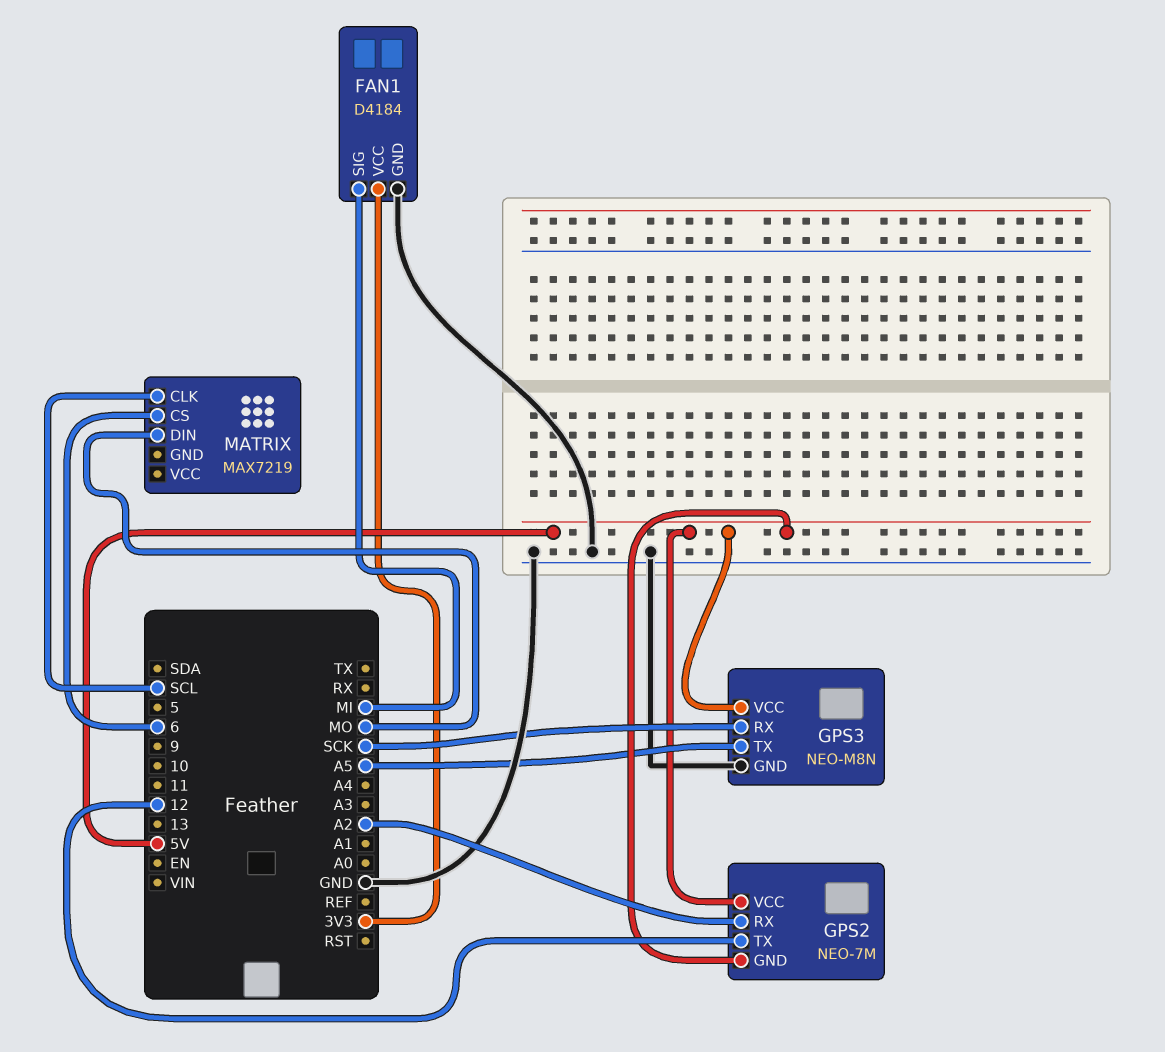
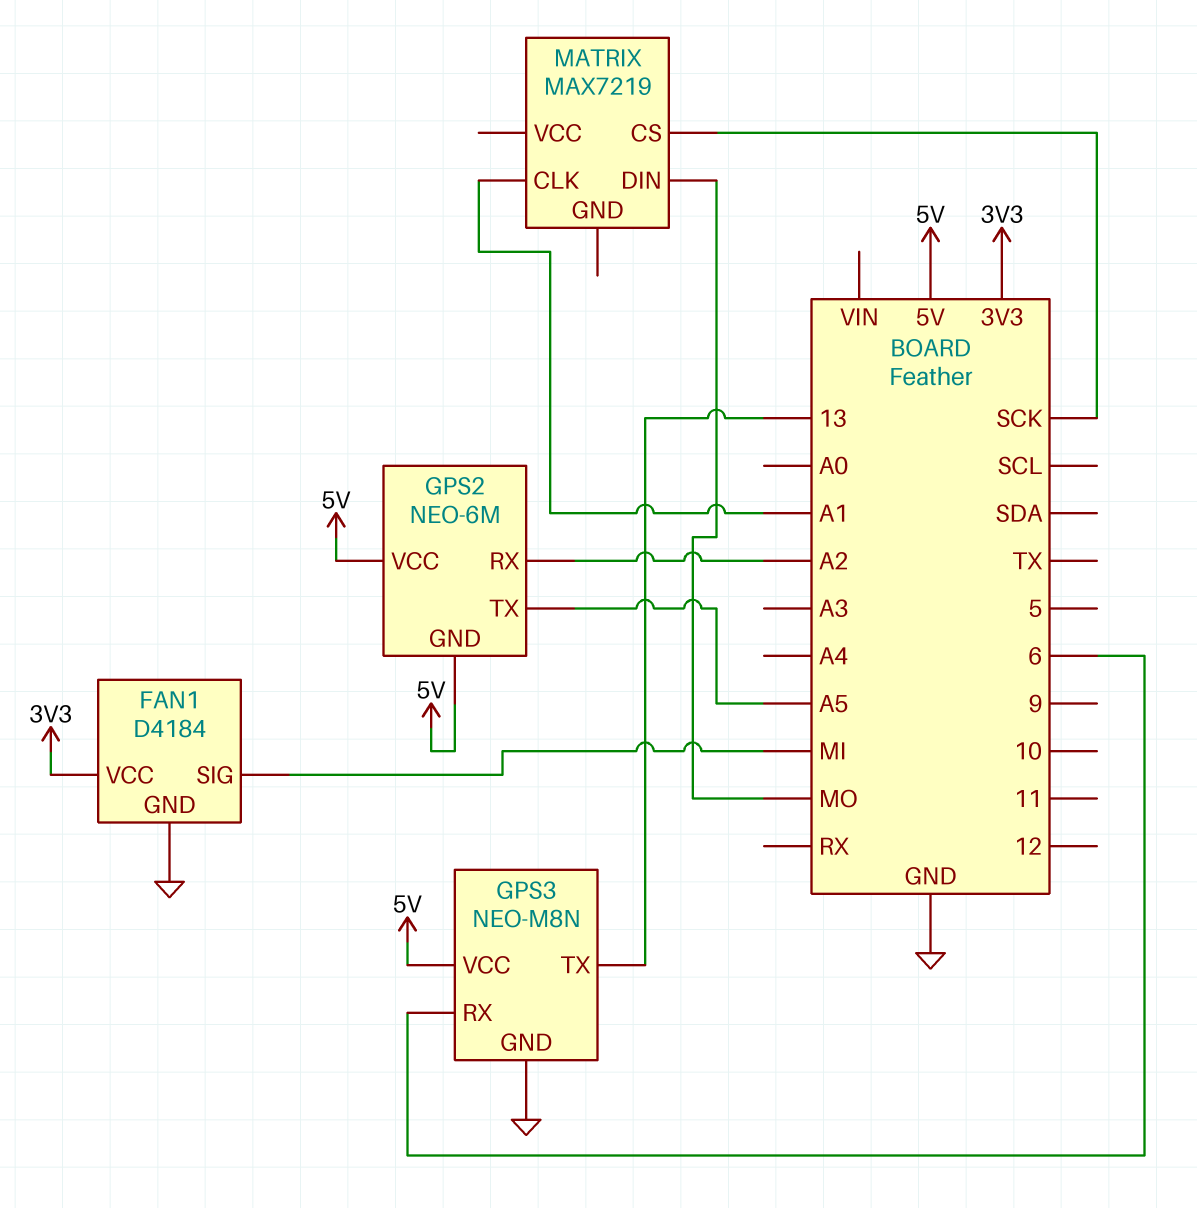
GPS2: NEO-7M -> NEO-6M
GPS2 pin TX: 12 -> A5
GPS3 pin RX: SCK -> 6
GPS3 pin TX: A5 -> 13
MATRIX pin CLK: SCL -> A1
MATRIX pin CS: 6 -> SCK

